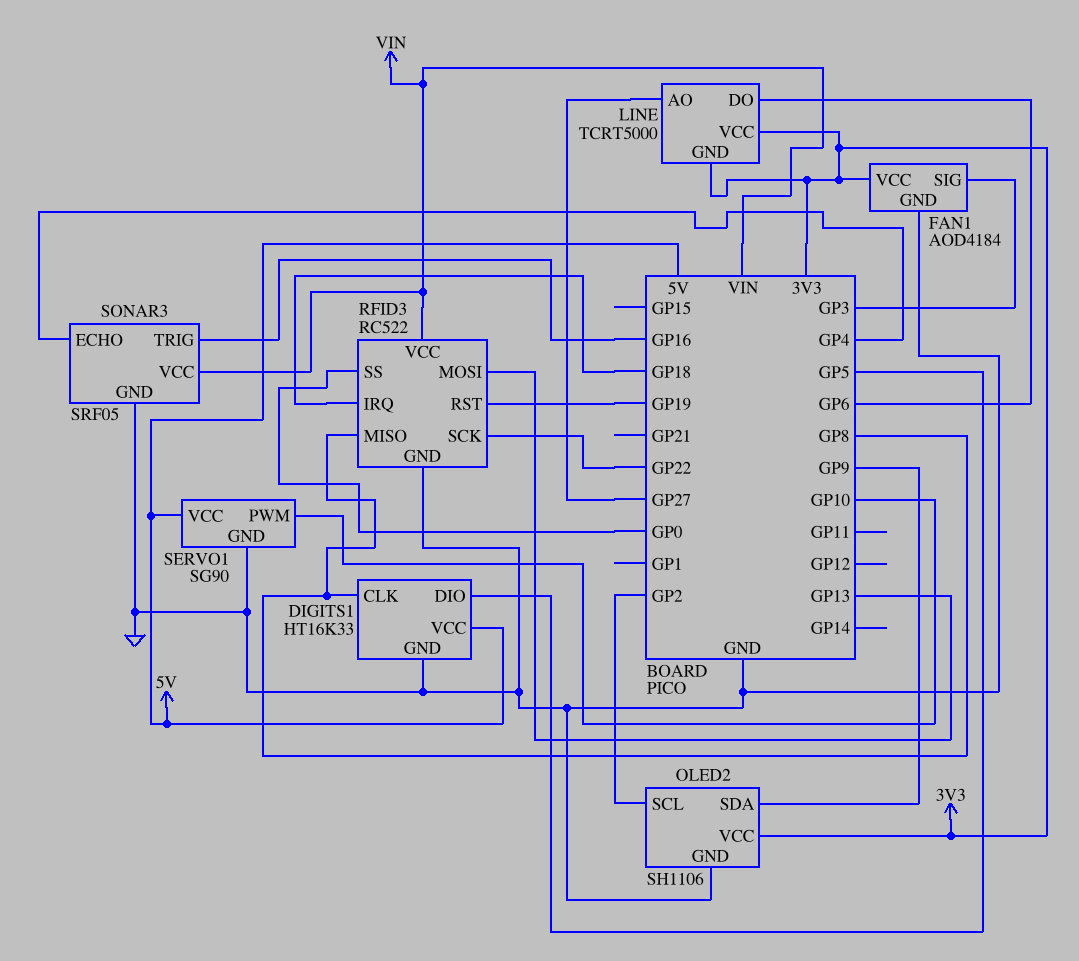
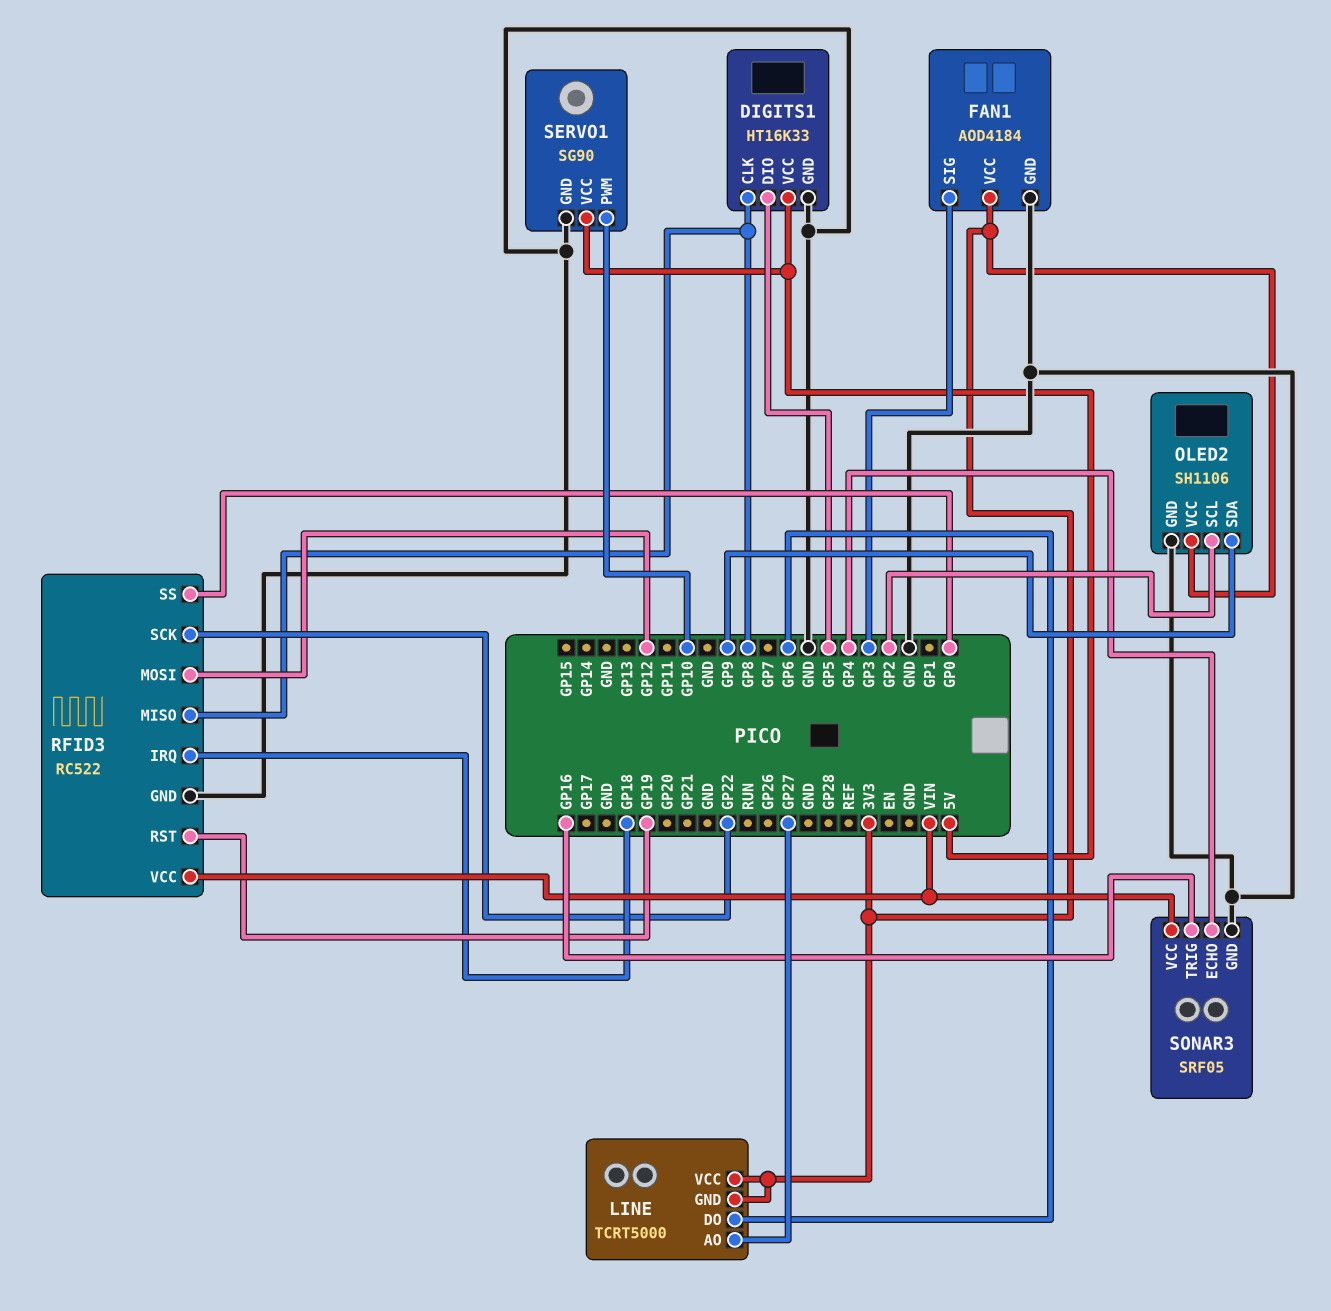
RFID3 pin MOSI: GP13 -> GP12

